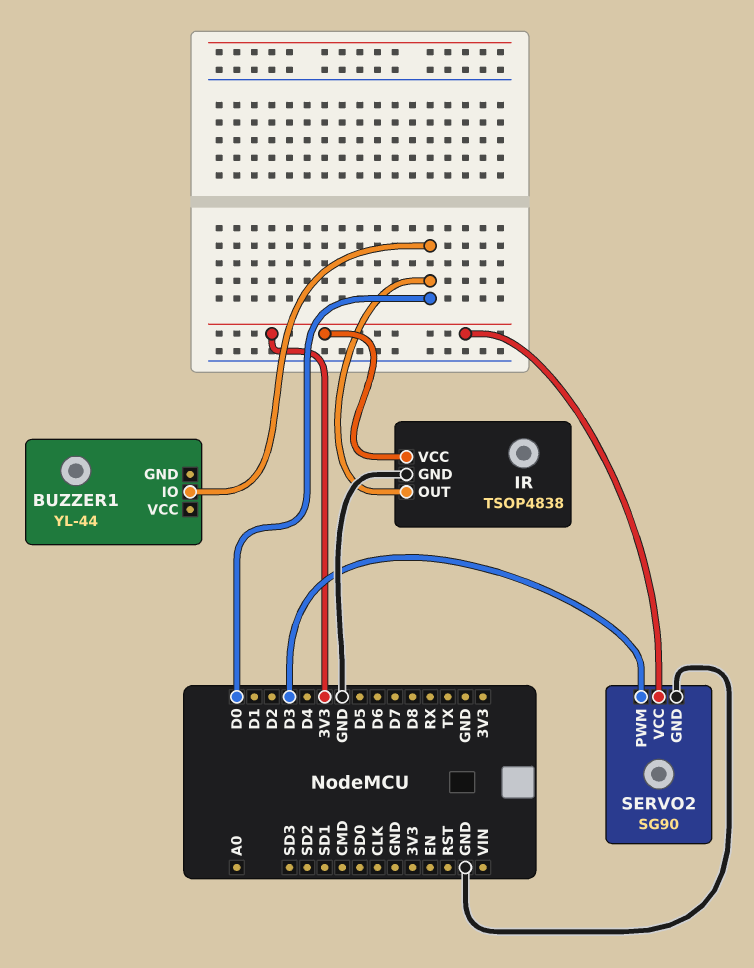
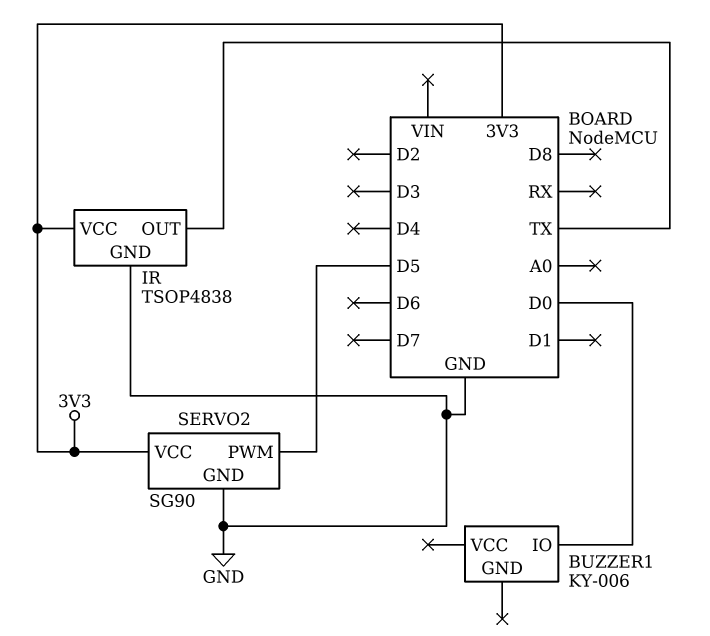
BUZZER1: YL-44 -> KY-006
IR pin OUT: D0 -> TX
SERVO2 pin PWM: D3 -> D5

